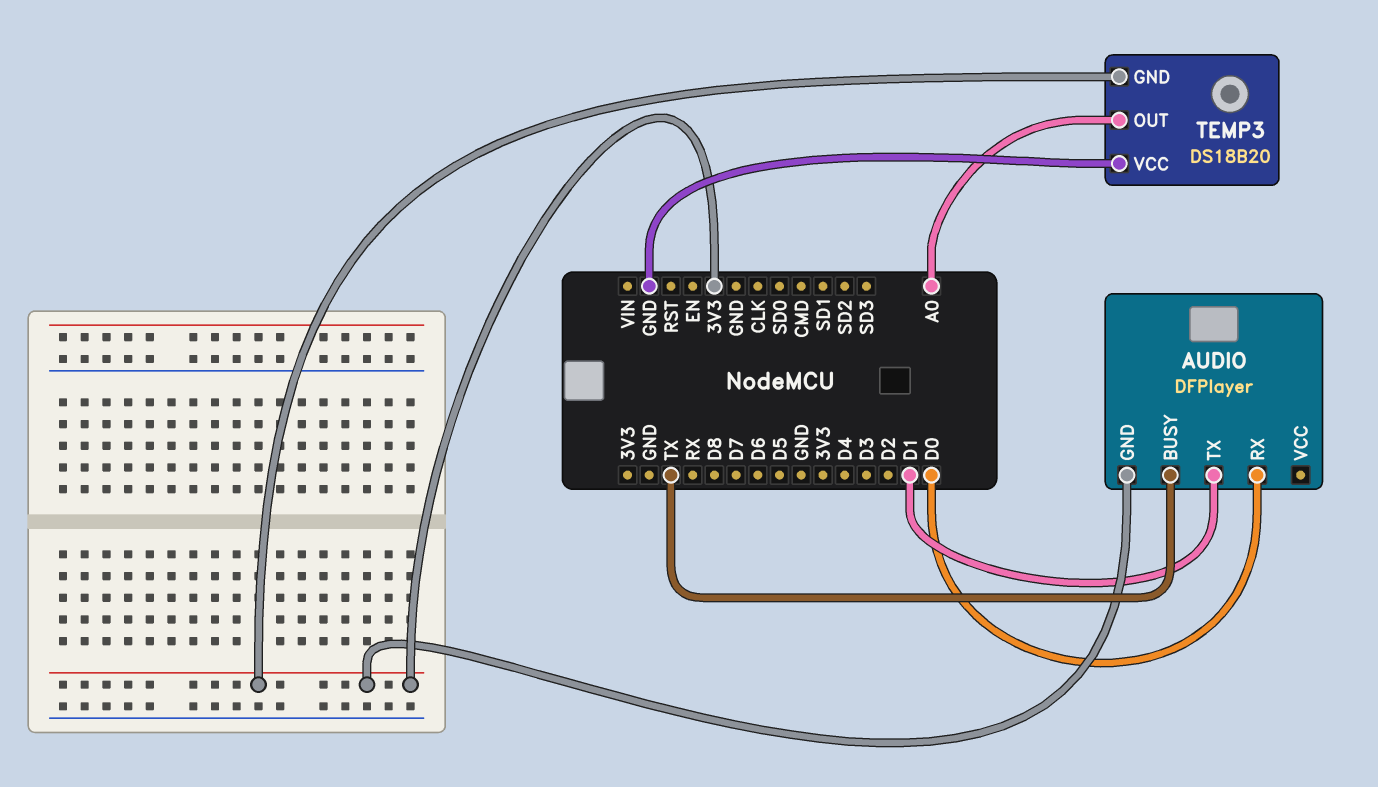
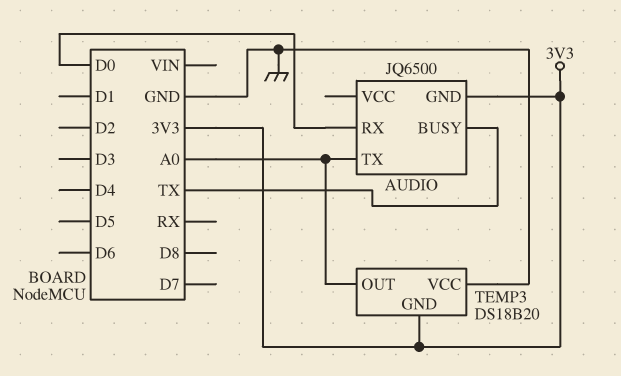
AUDIO: DFPlayer -> JQ6500
AUDIO pin TX: D1 -> A0

